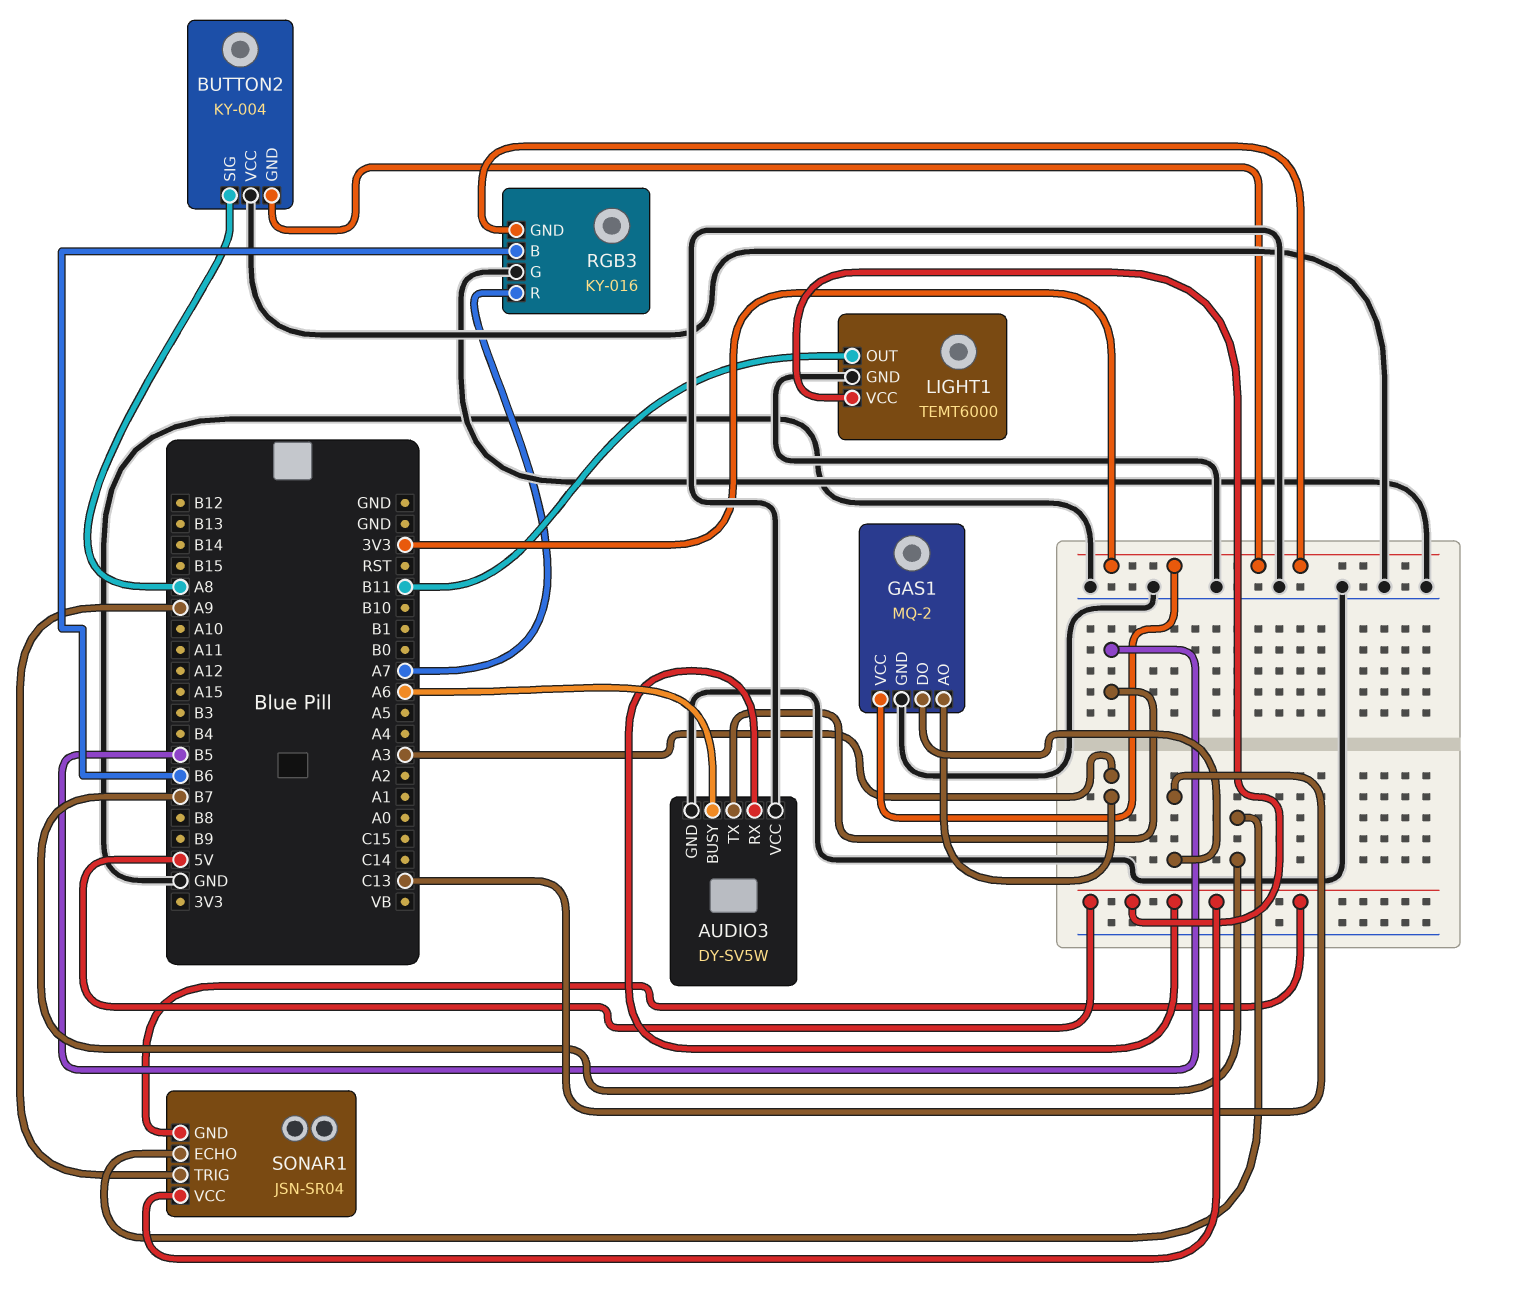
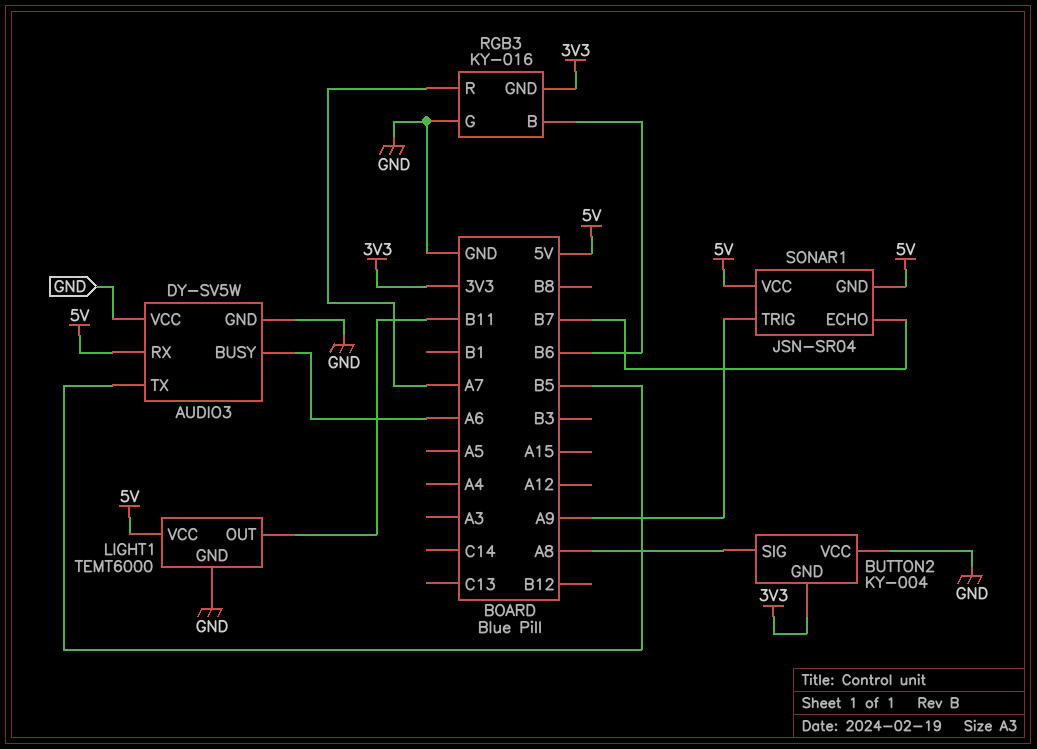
GAS1: MQ-2 -> none
GAS1 pin AO: A3 -> none
GAS1 pin DO: C13 -> none
GAS1 pin GND: GND -> none
GAS1 pin VCC: 3V3 -> none

